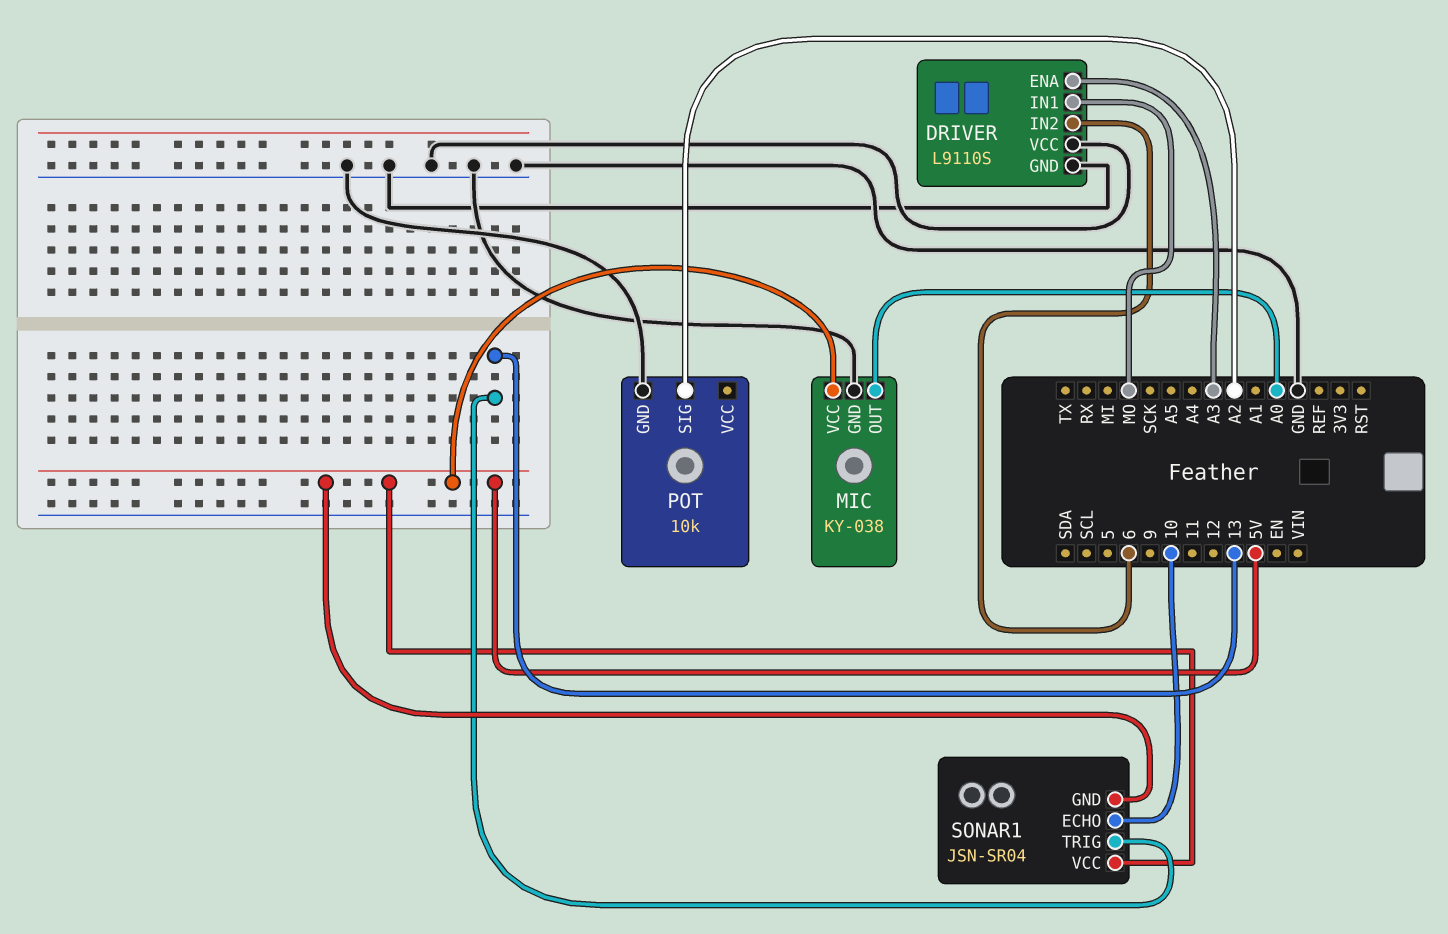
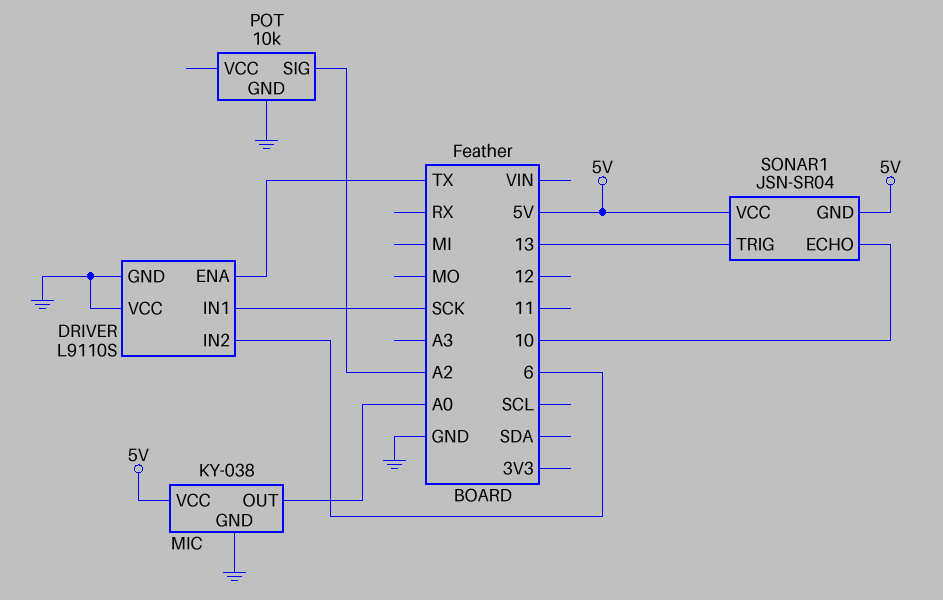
DRIVER pin ENA: A3 -> TX
DRIVER pin IN1: MO -> SCK

